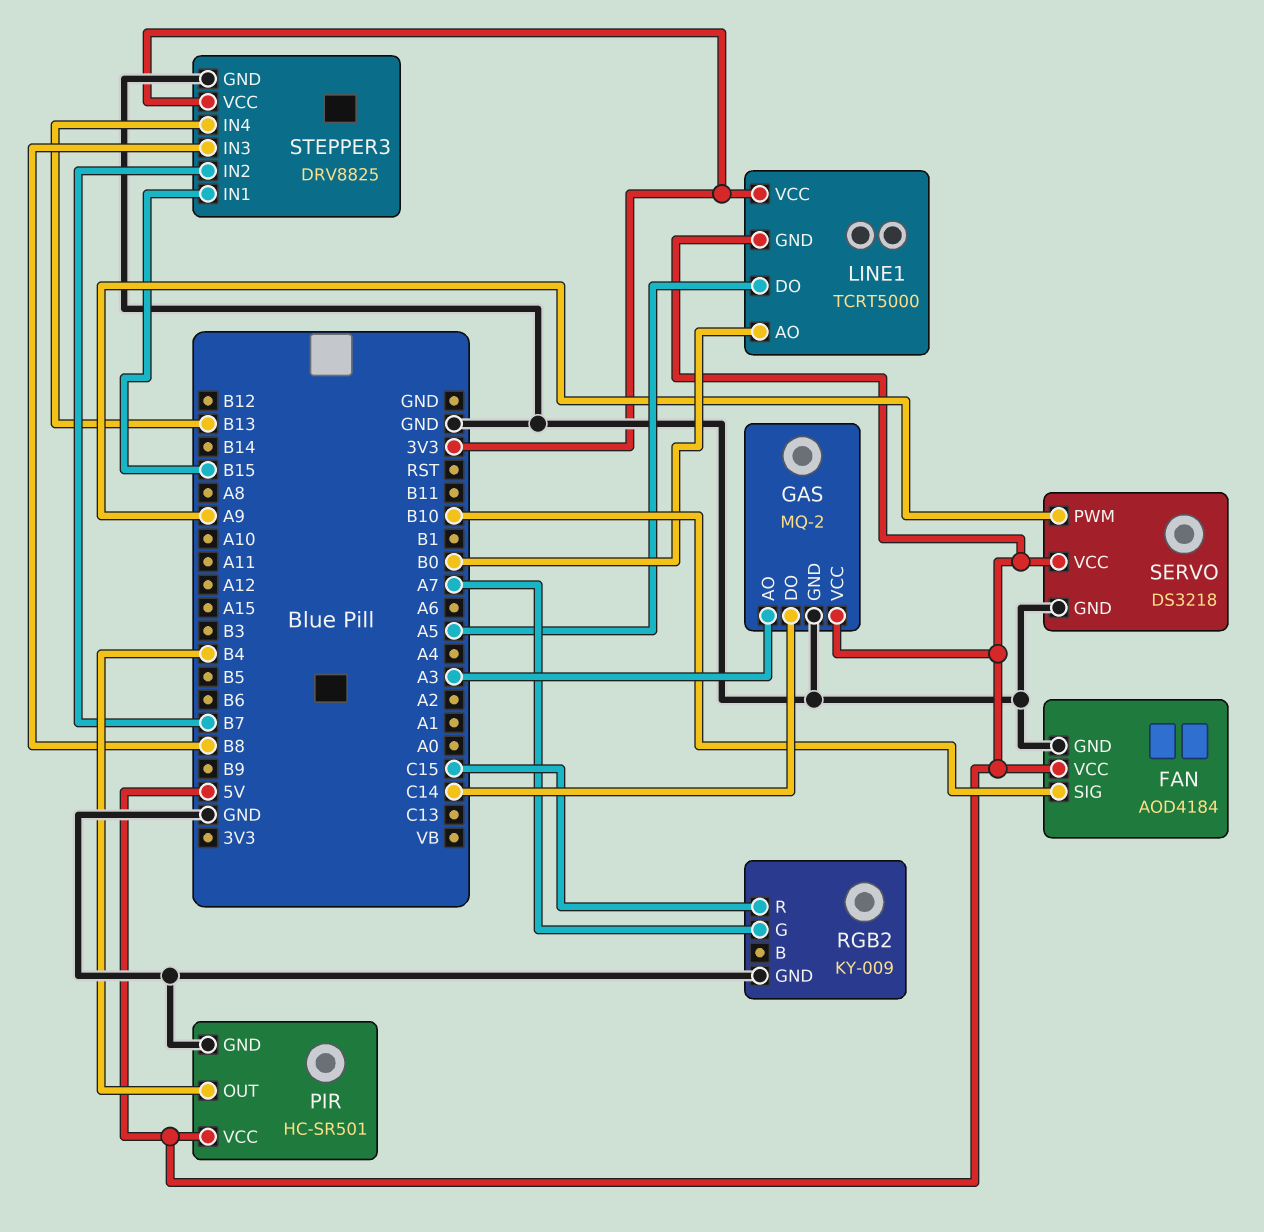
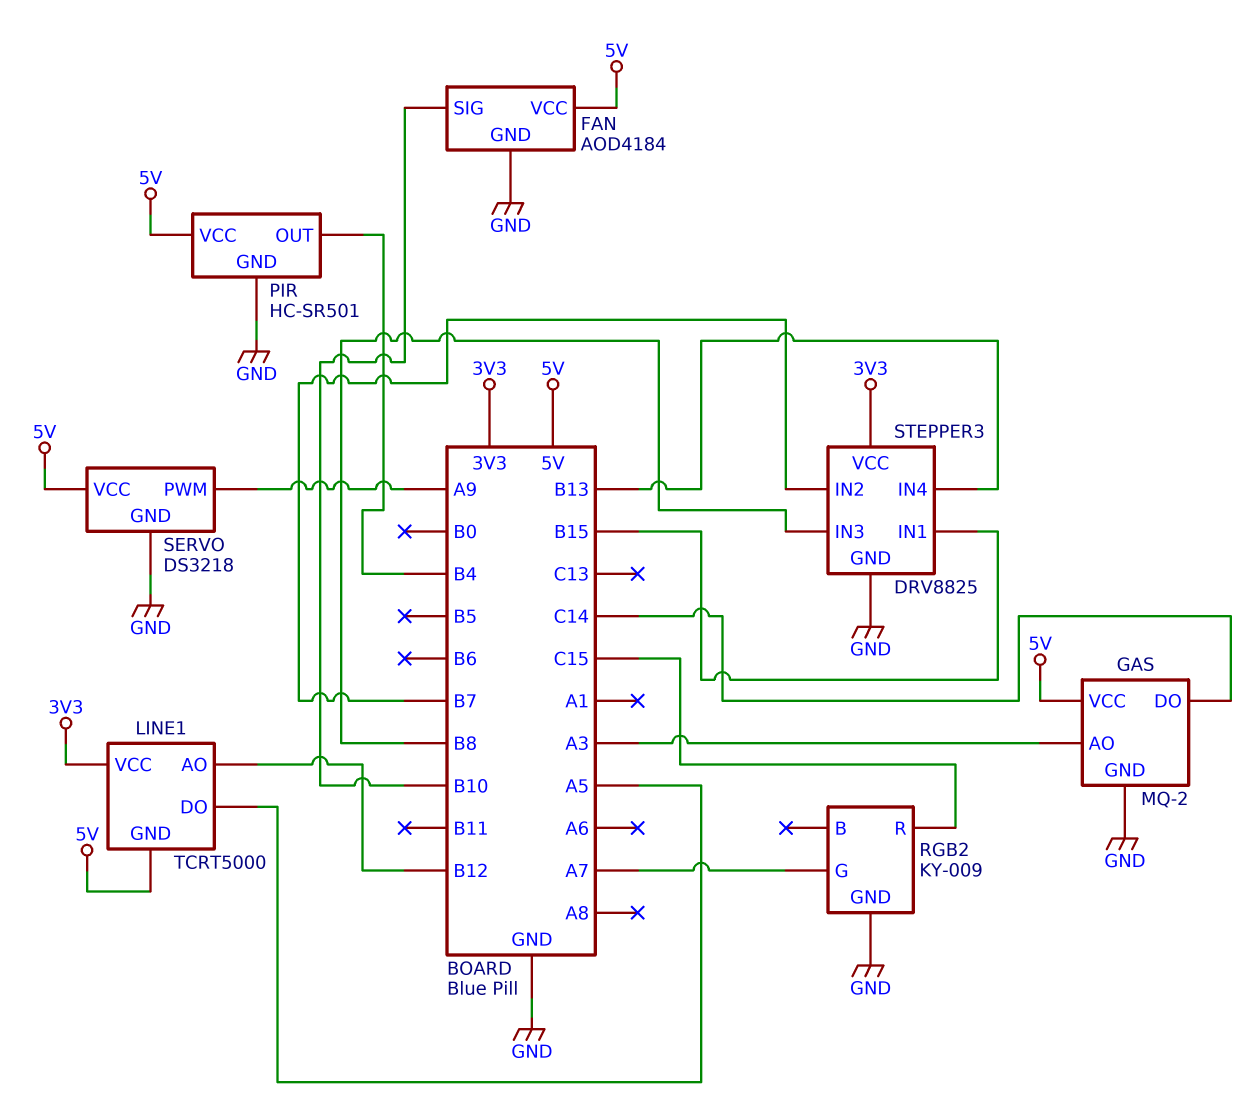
LINE1 pin AO: B0 -> B12

